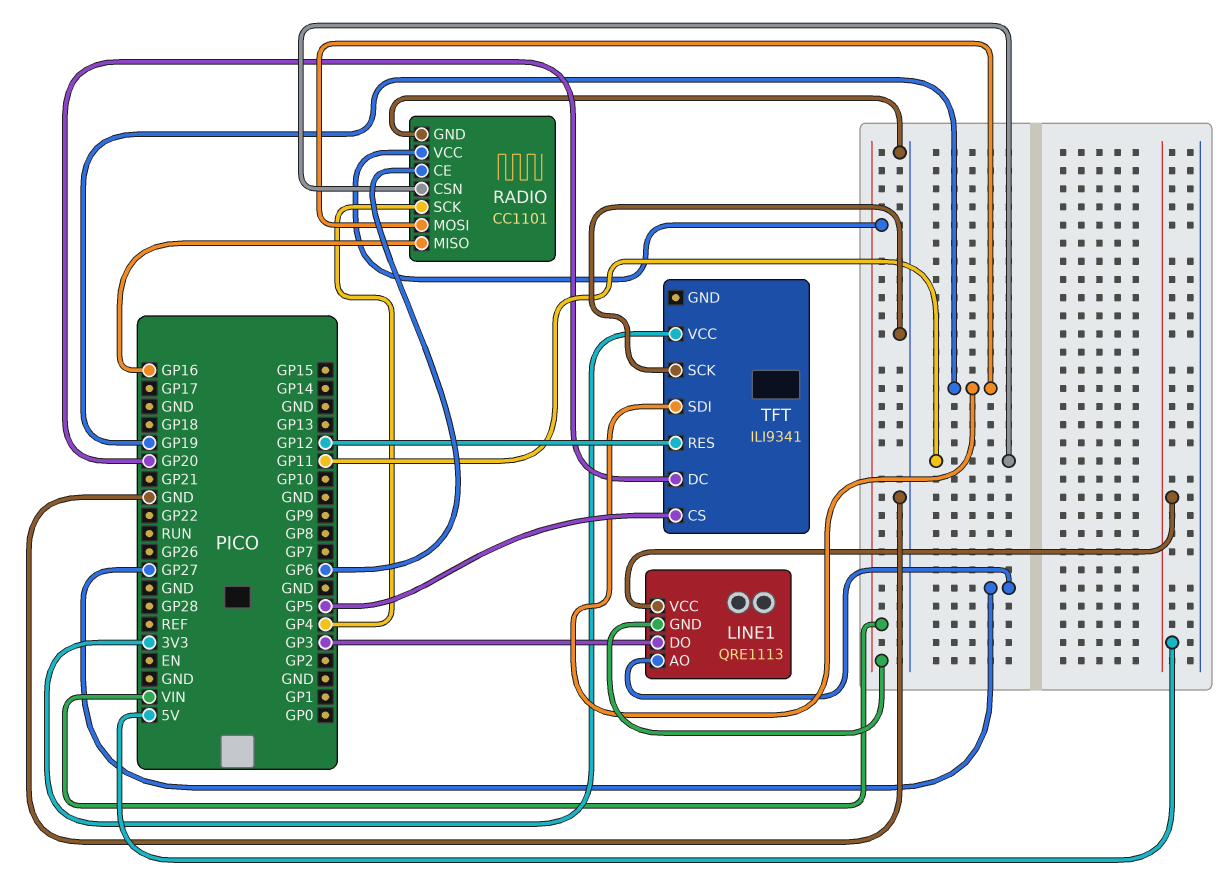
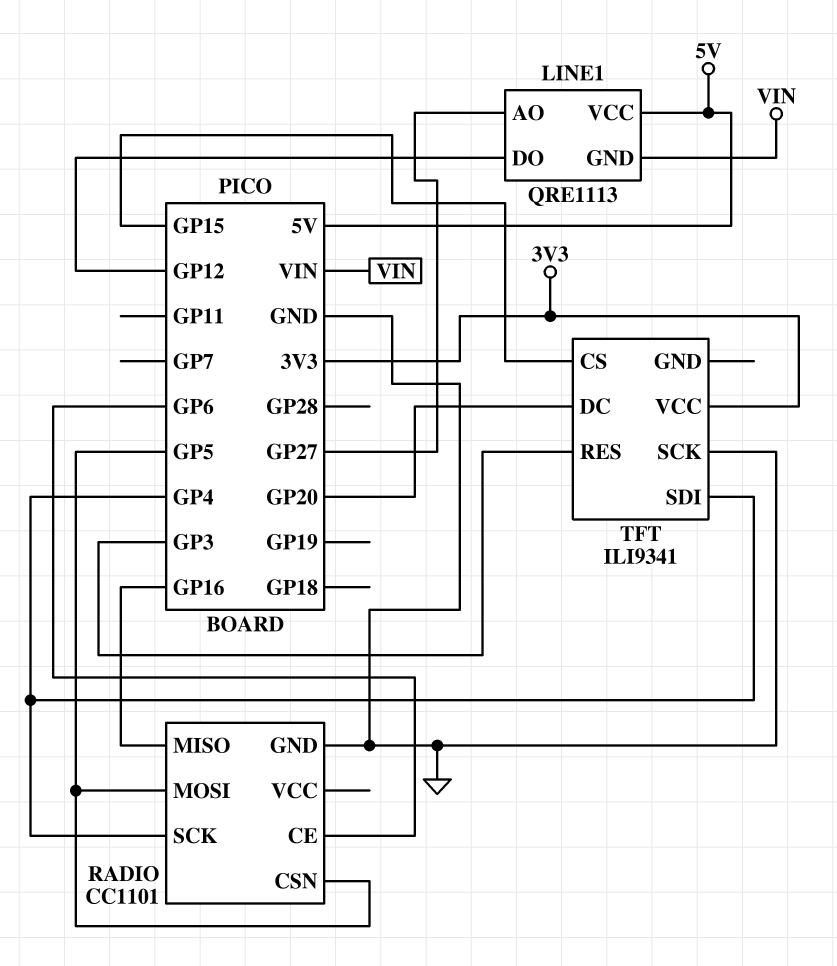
LINE1 pin DO: GP3 -> GP12
RADIO pin CSN: GP11 -> GP5
RADIO pin MOSI: GP19 -> GP5
RADIO pin VCC: VIN -> none
TFT pin CS: GP5 -> GP15
TFT pin RES: GP12 -> GP3
TFT pin SDI: GP19 -> GP4

